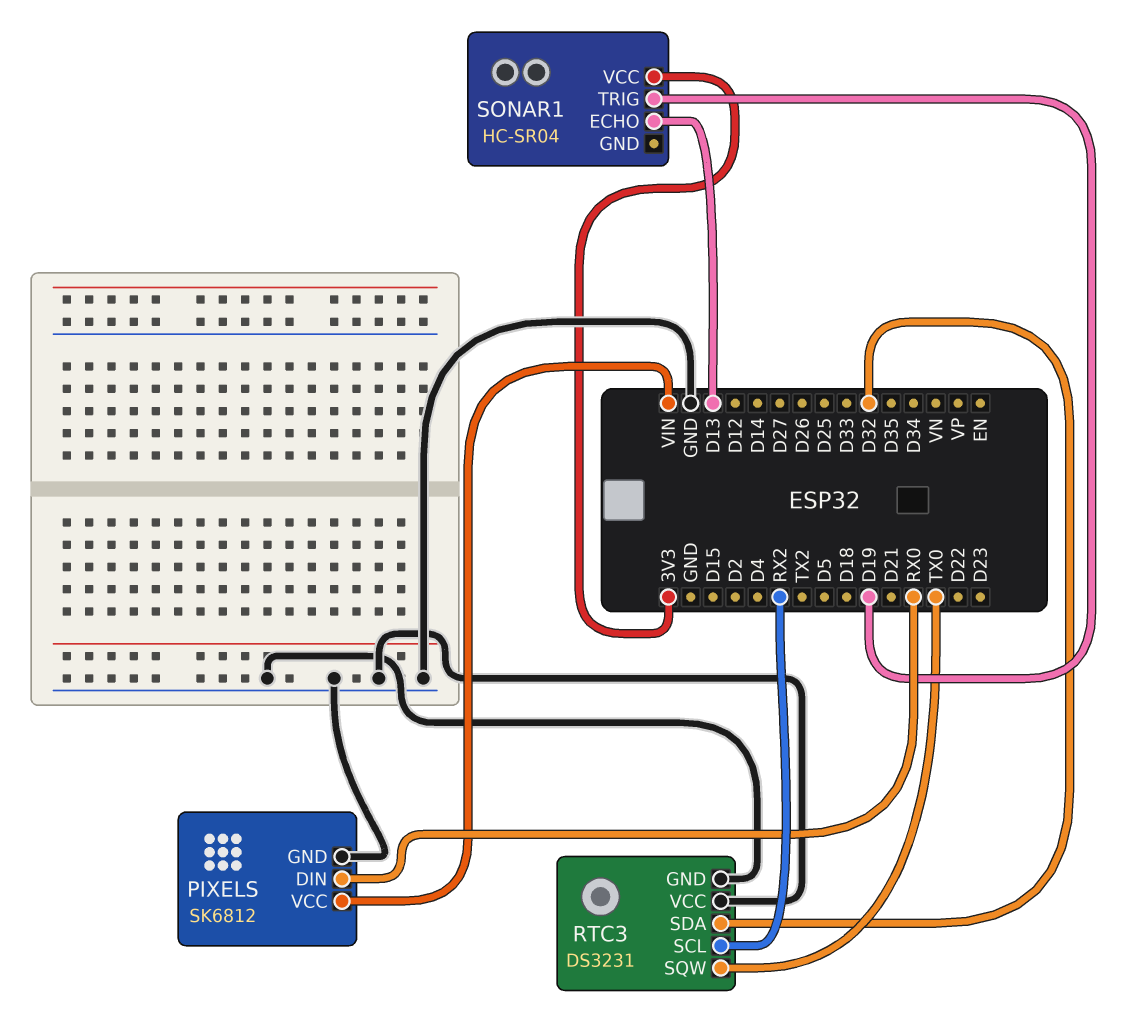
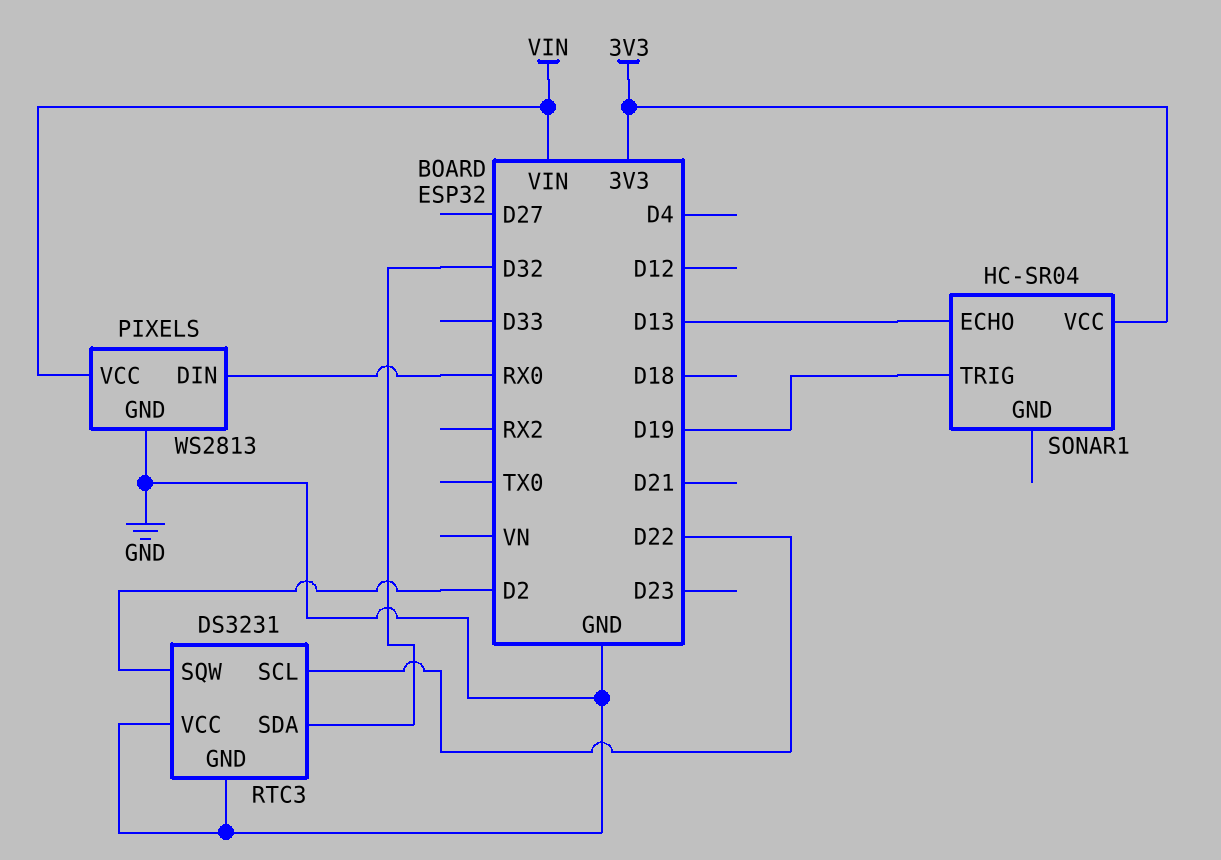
PIXELS: SK6812 -> WS2813
RTC3 pin SCL: RX2 -> D22
RTC3 pin SQW: TX0 -> D2

